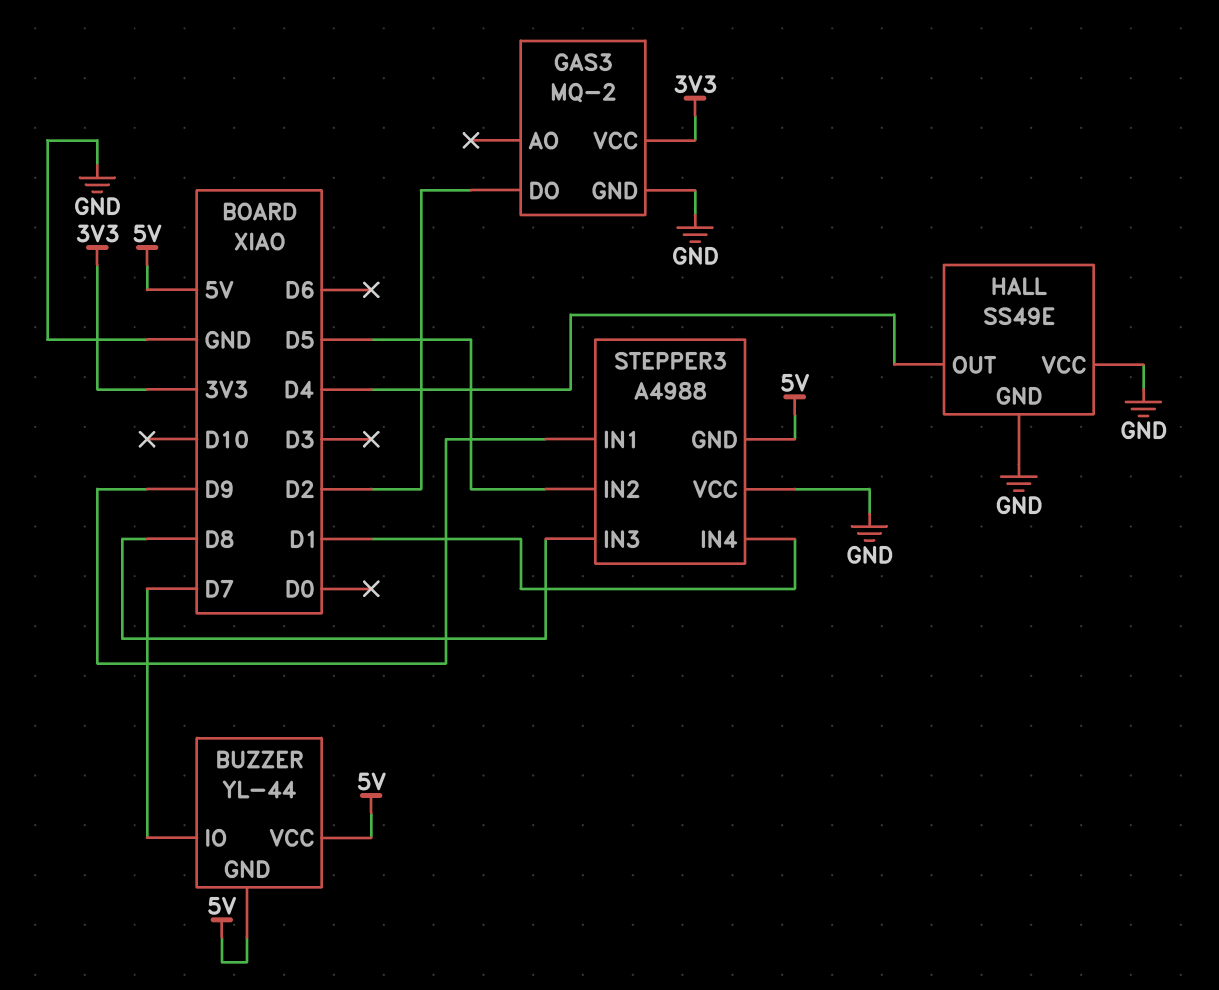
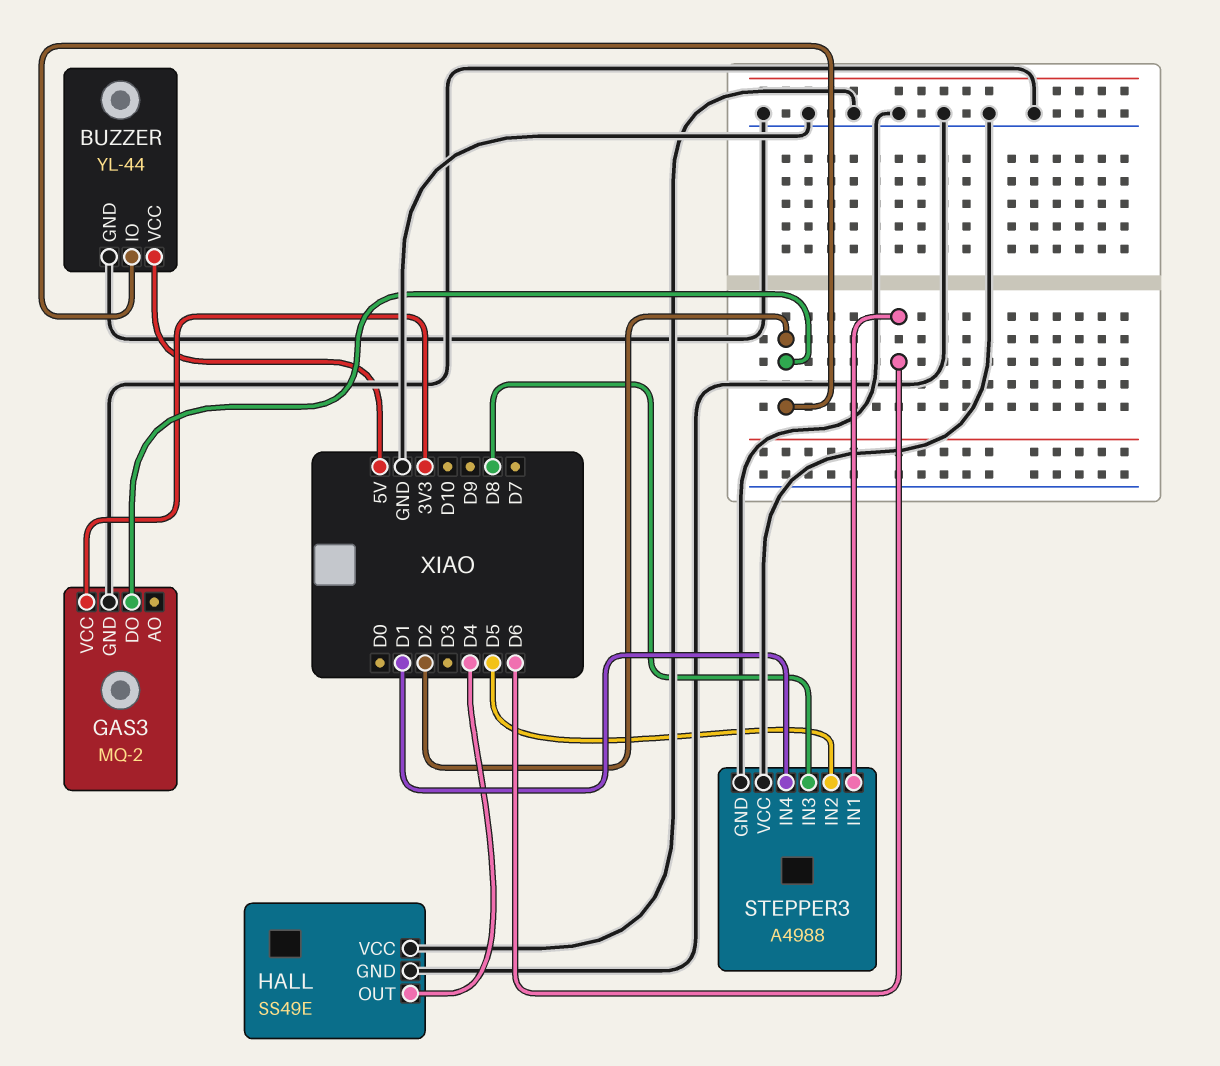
BUZZER pin GND: 5V -> GND
BUZZER pin IO: D7 -> D2
STEPPER3 pin GND: 5V -> GND
STEPPER3 pin IN1: D9 -> D6

